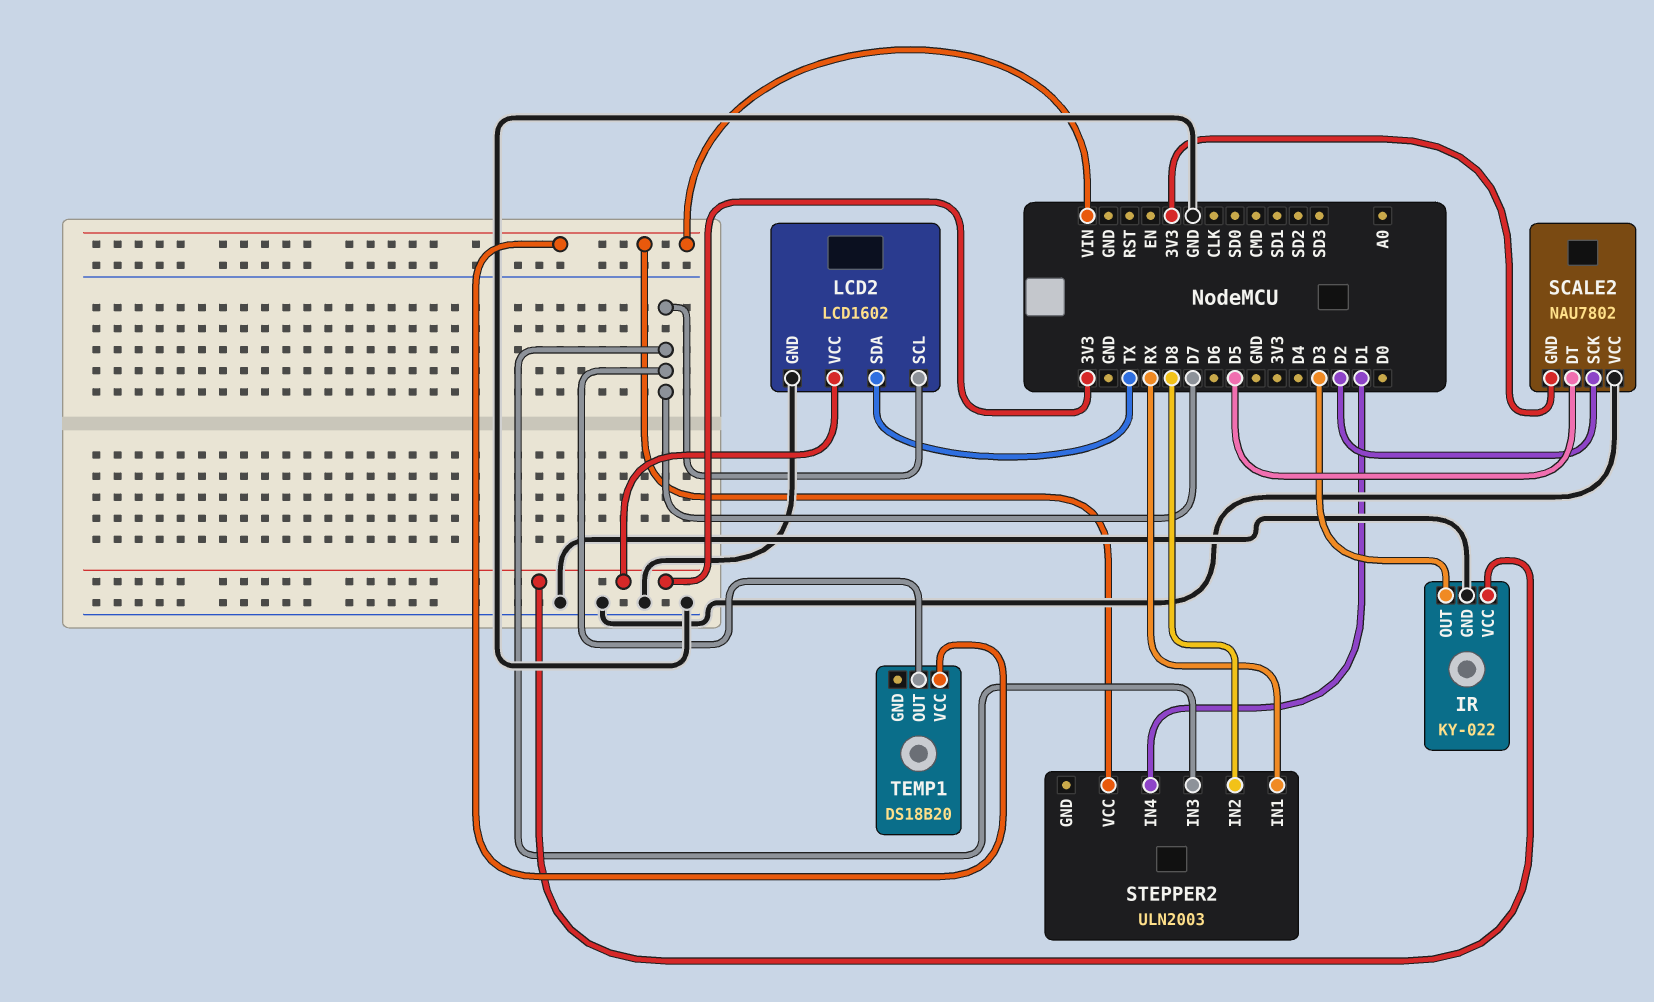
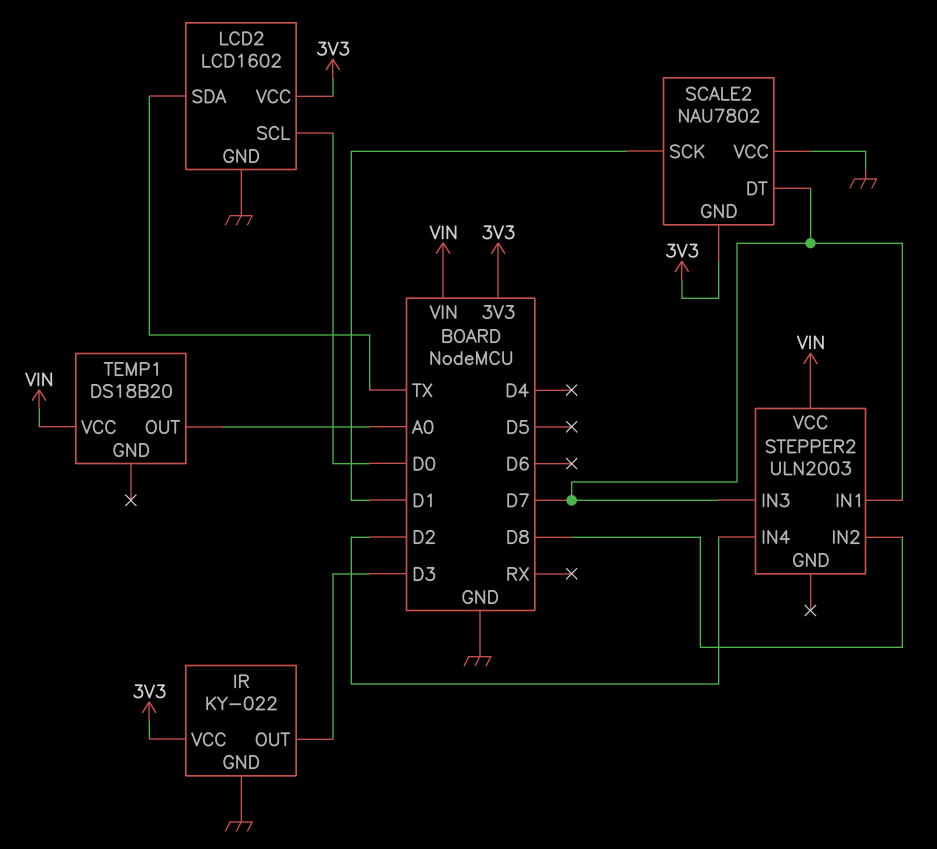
LCD2 pin SCL: D7 -> D0
SCALE2 pin DT: D5 -> D7
SCALE2 pin SCK: D2 -> D1
STEPPER2 pin IN1: RX -> D7
STEPPER2 pin IN4: D1 -> D2
TEMP1 pin OUT: D7 -> A0

